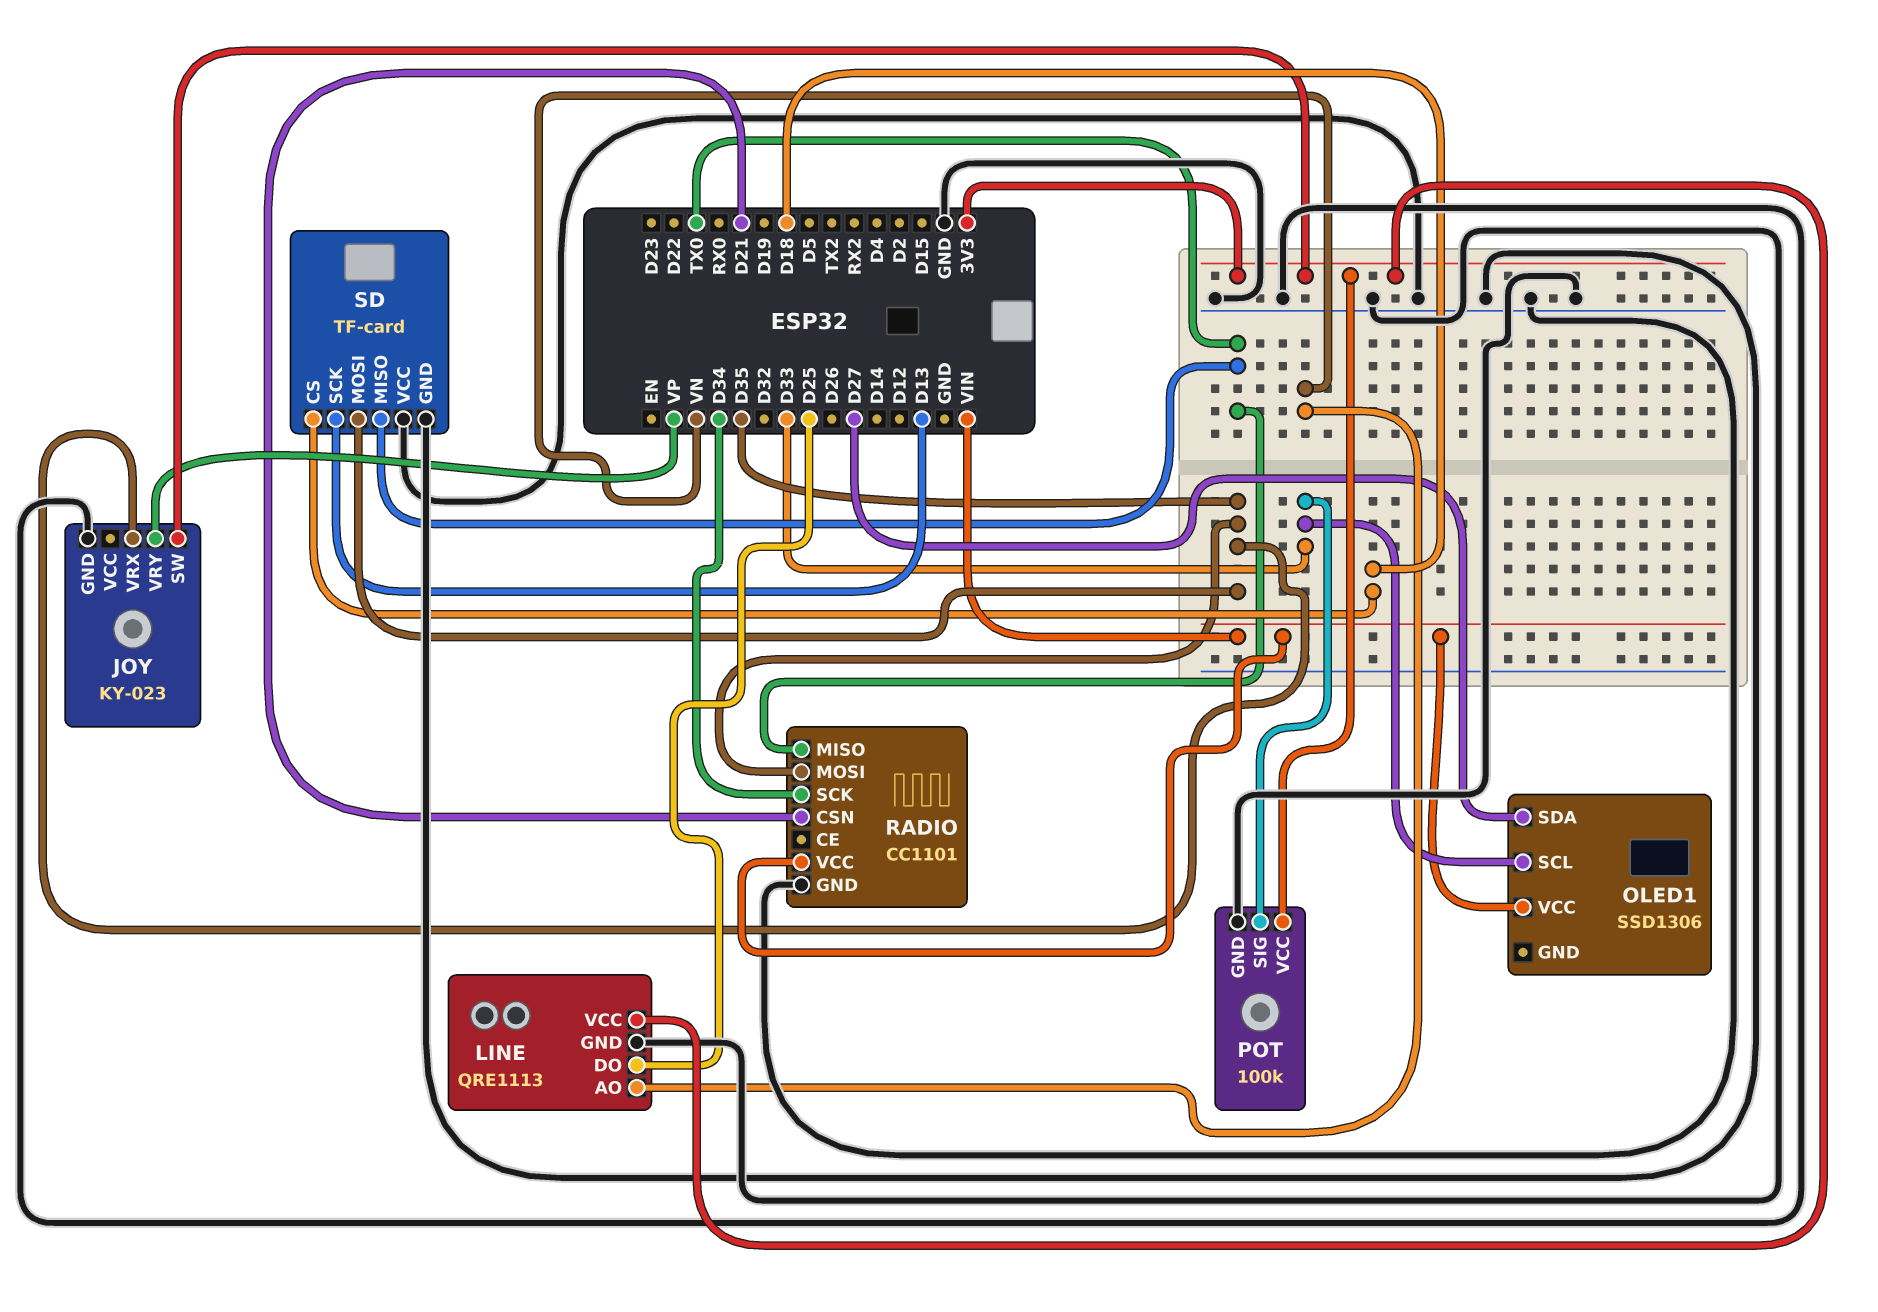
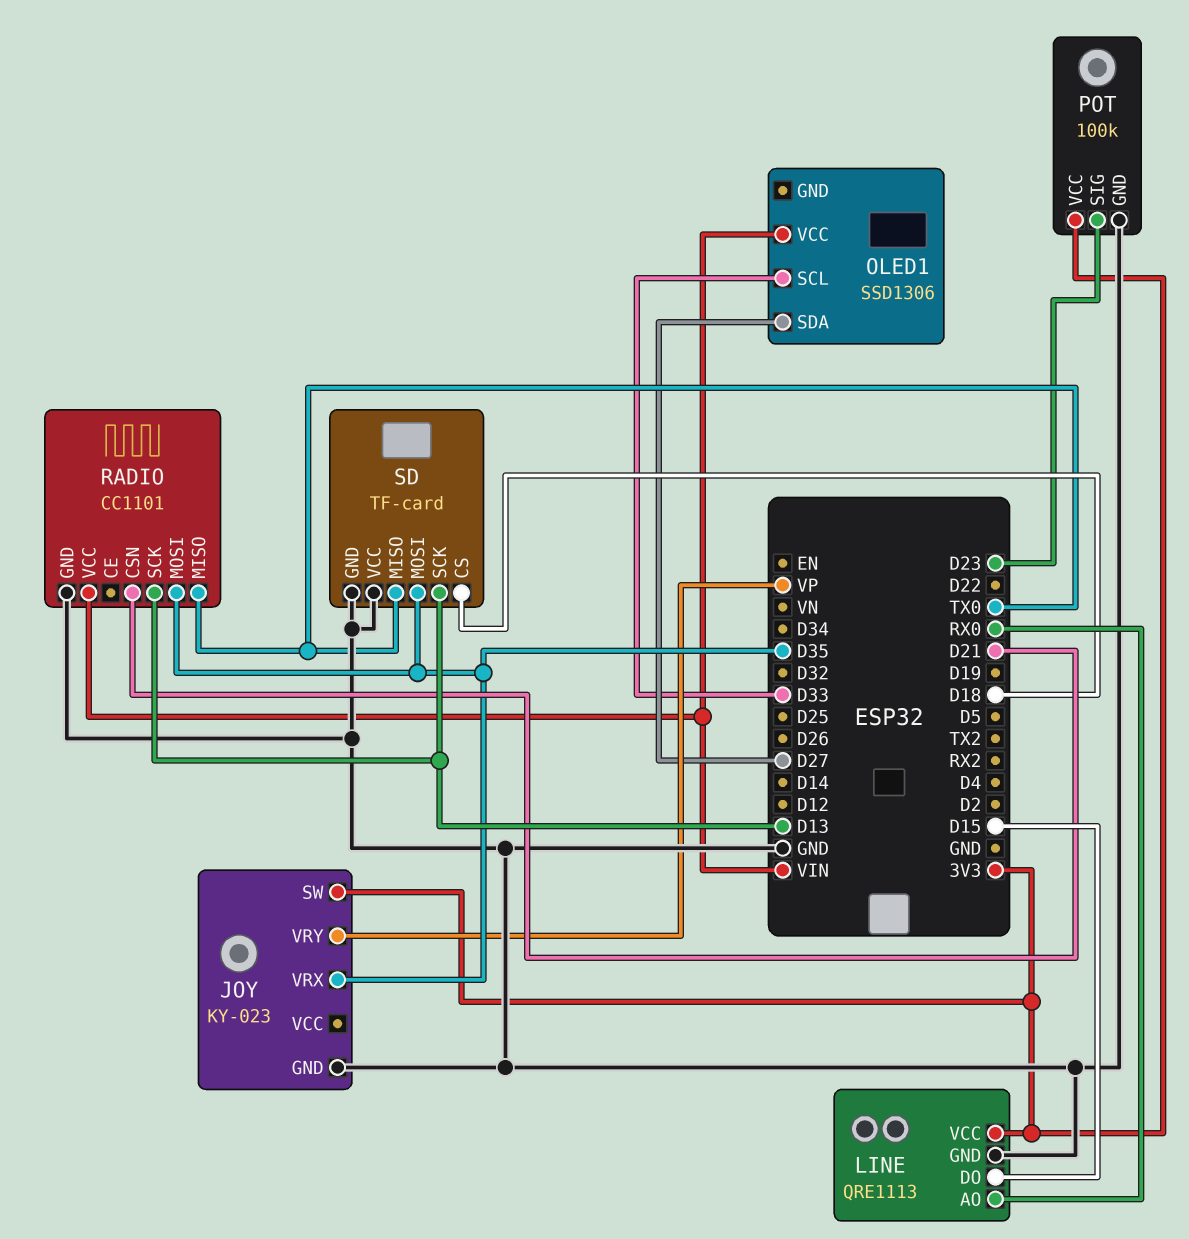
LINE pin AO: VN -> RX0
LINE pin DO: D25 -> D15
POT pin SIG: D33 -> D23
RADIO pin SCK: D34 -> D13

